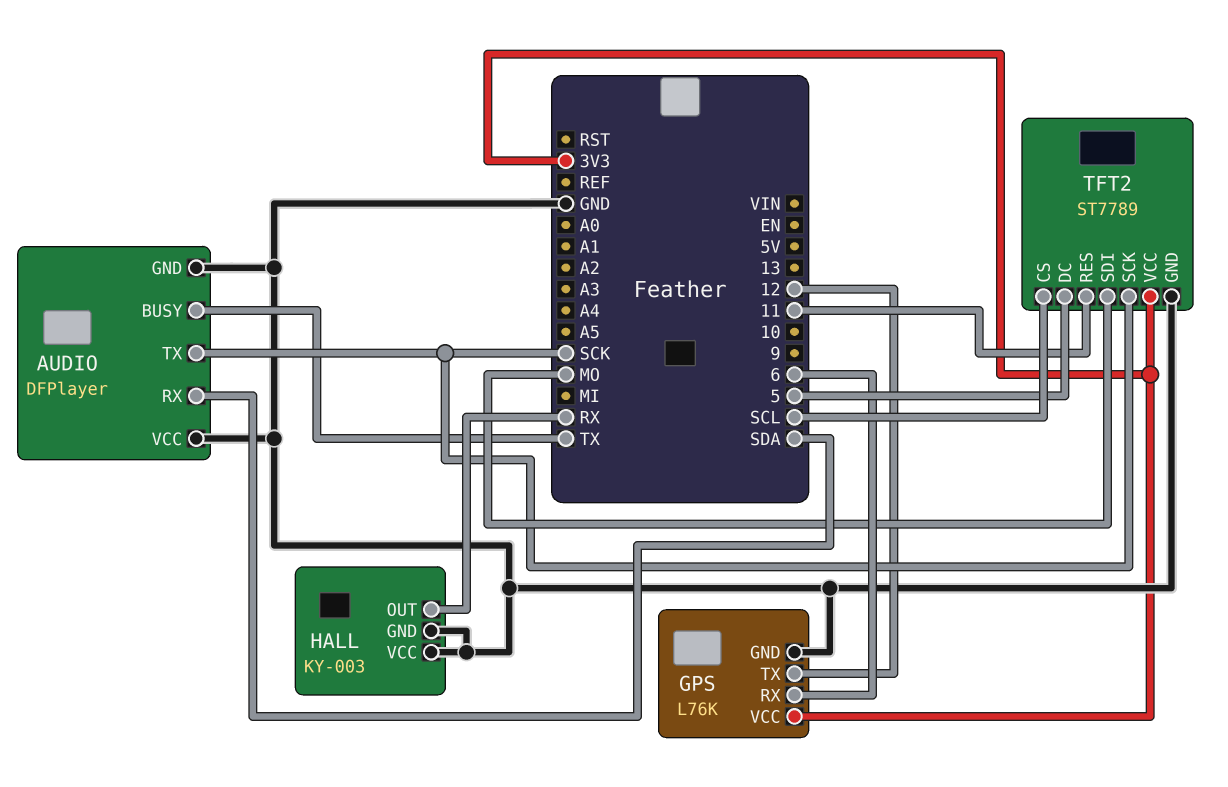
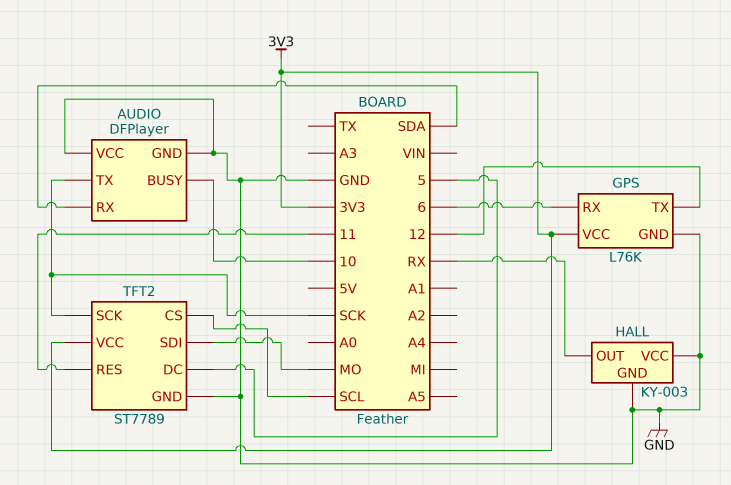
AUDIO pin BUSY: TX -> 10

